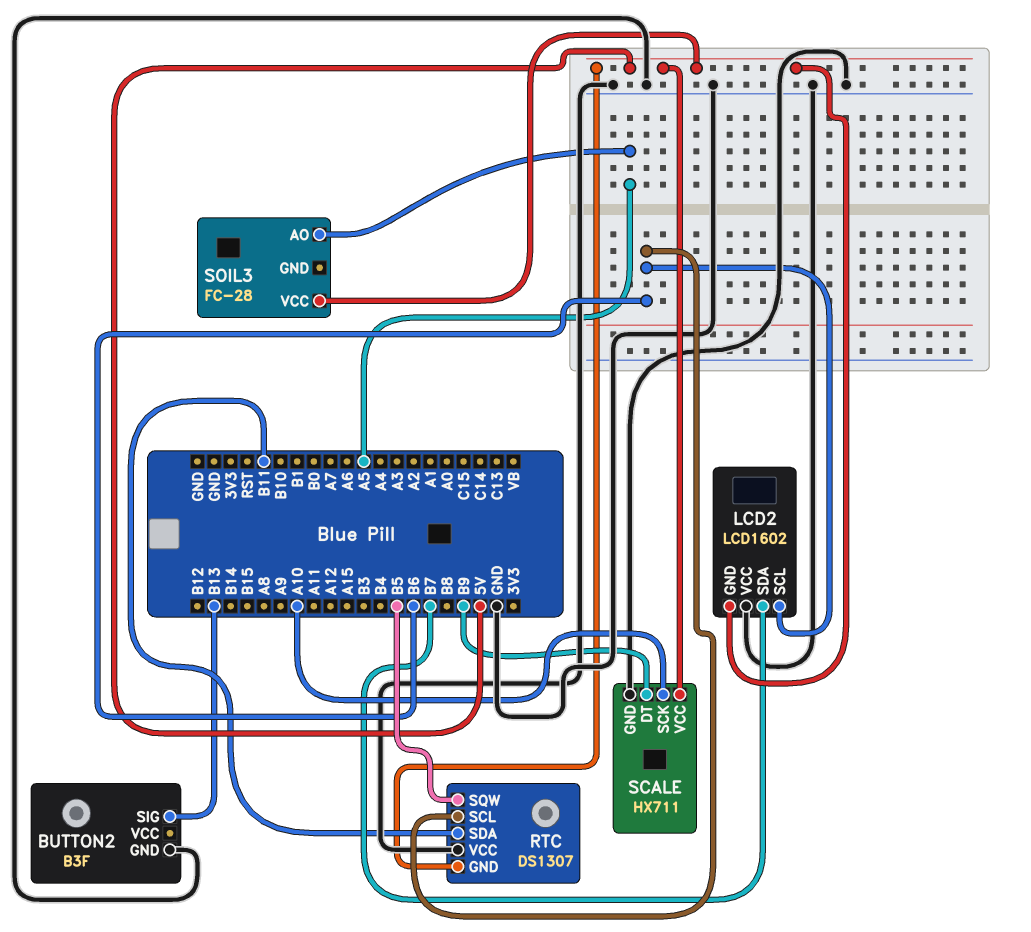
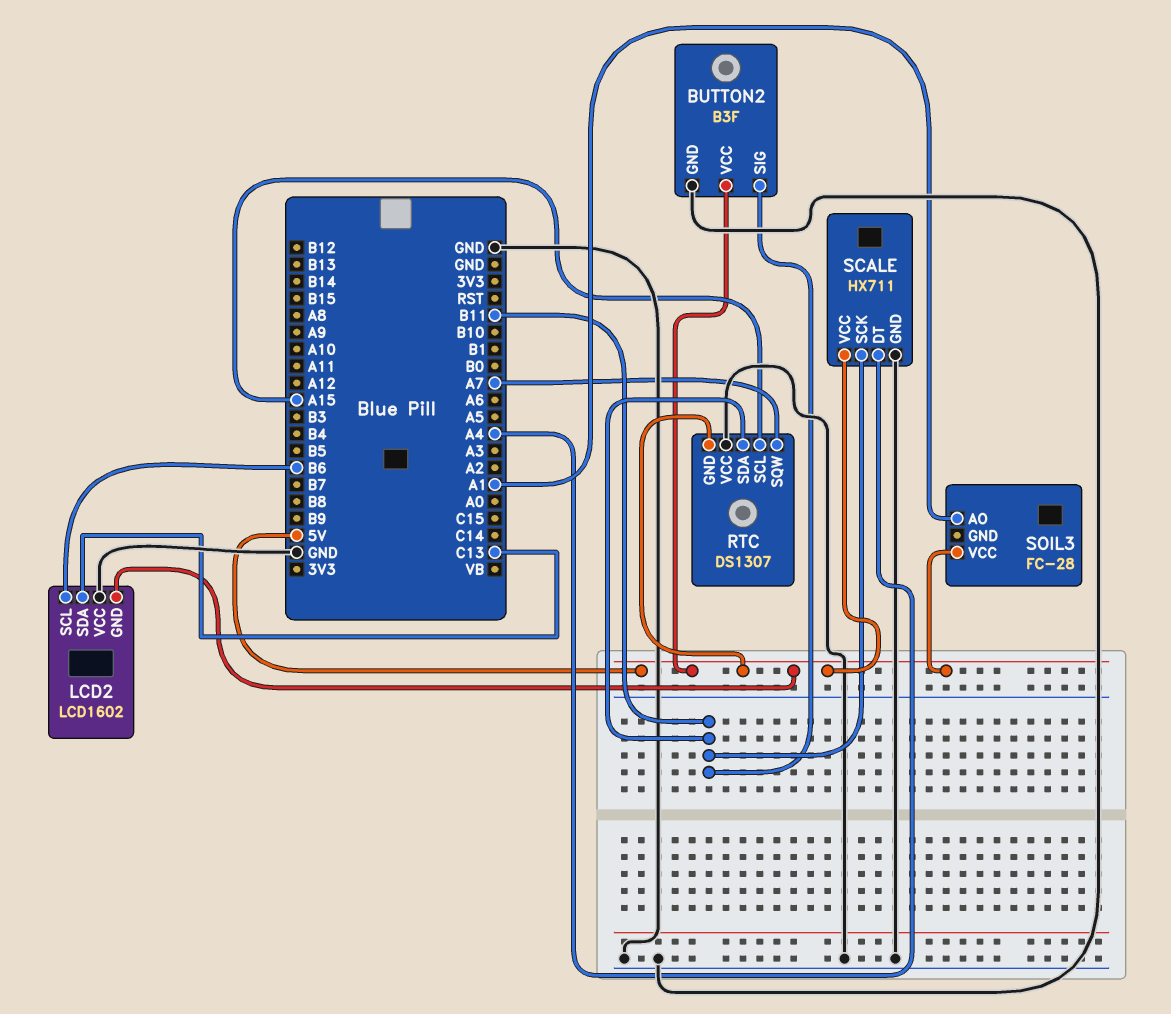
BUTTON2 pin SIG: B13 -> B11
BUTTON2 pin VCC: none -> 5V
LCD2 pin SDA: B7 -> C13
RTC pin SCL: B6 -> A15
RTC pin SQW: B5 -> A7
SCALE pin DT: B9 -> A4
SCALE pin SCK: A10 -> B11
SOIL3 pin AO: A5 -> A1

